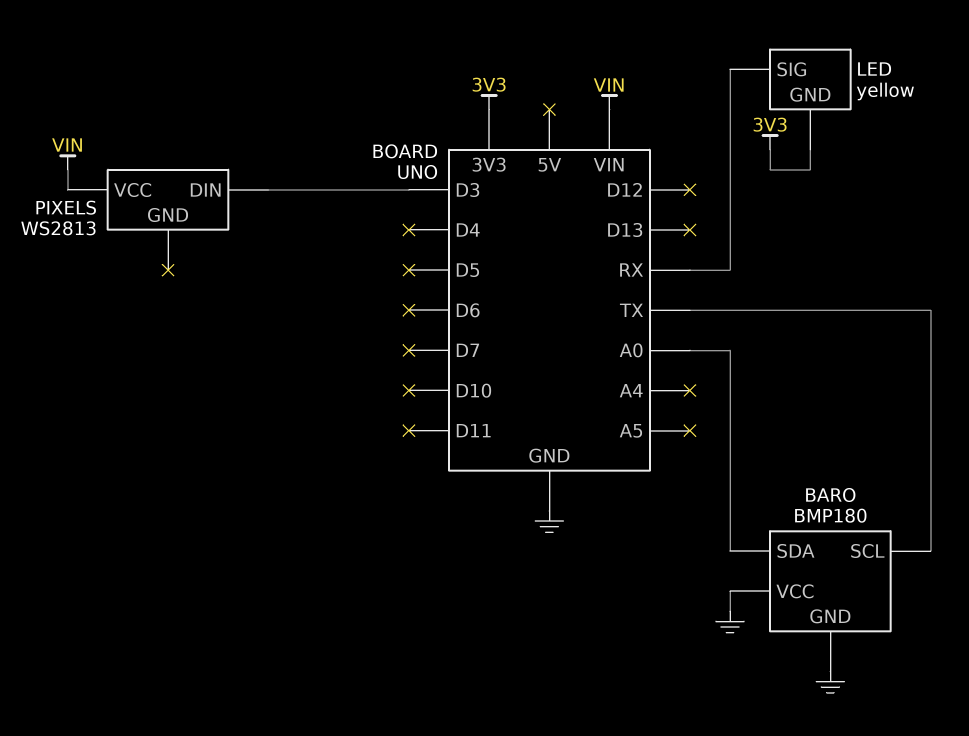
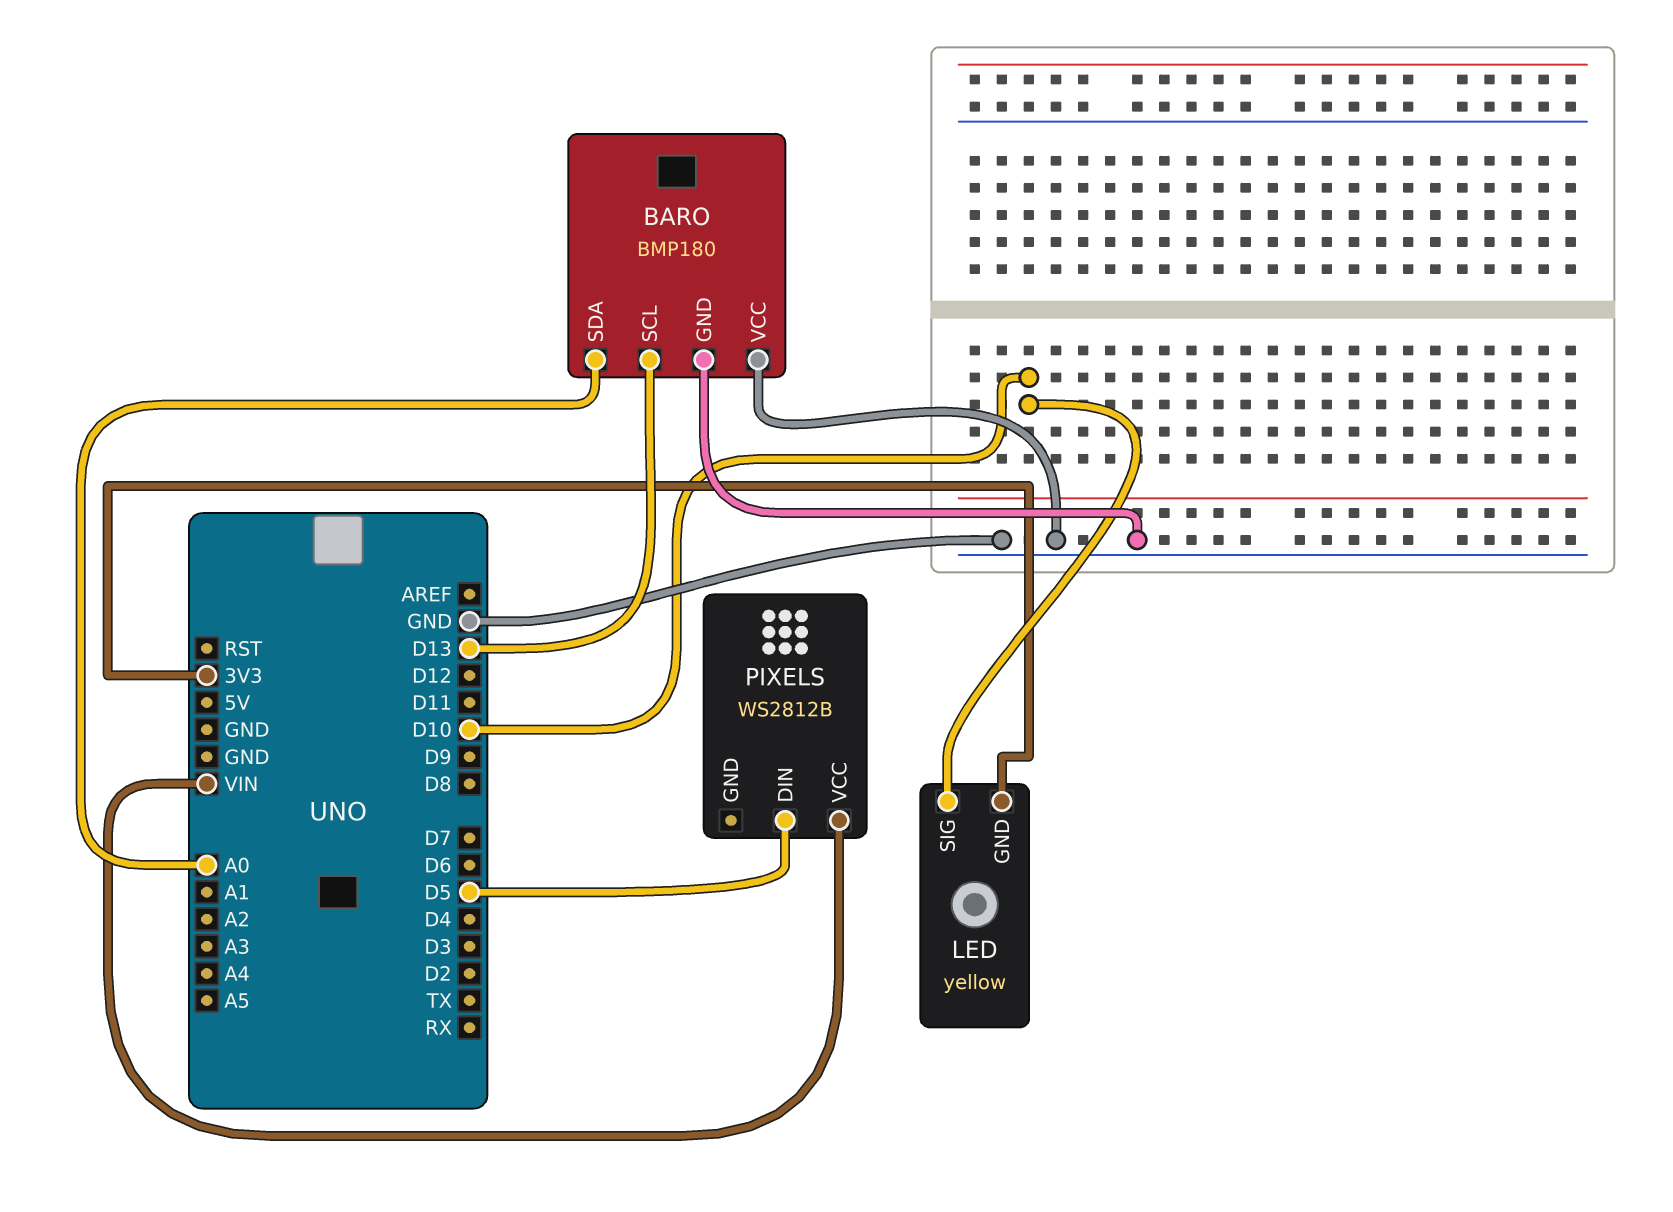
BARO pin SCL: TX -> D13
LED pin SIG: RX -> D10
PIXELS: WS2813 -> WS2812B
PIXELS pin DIN: D3 -> D5

